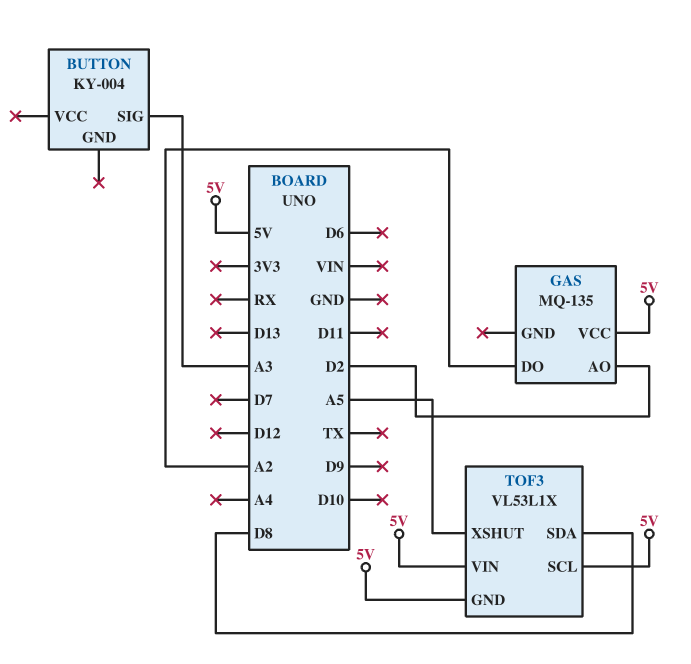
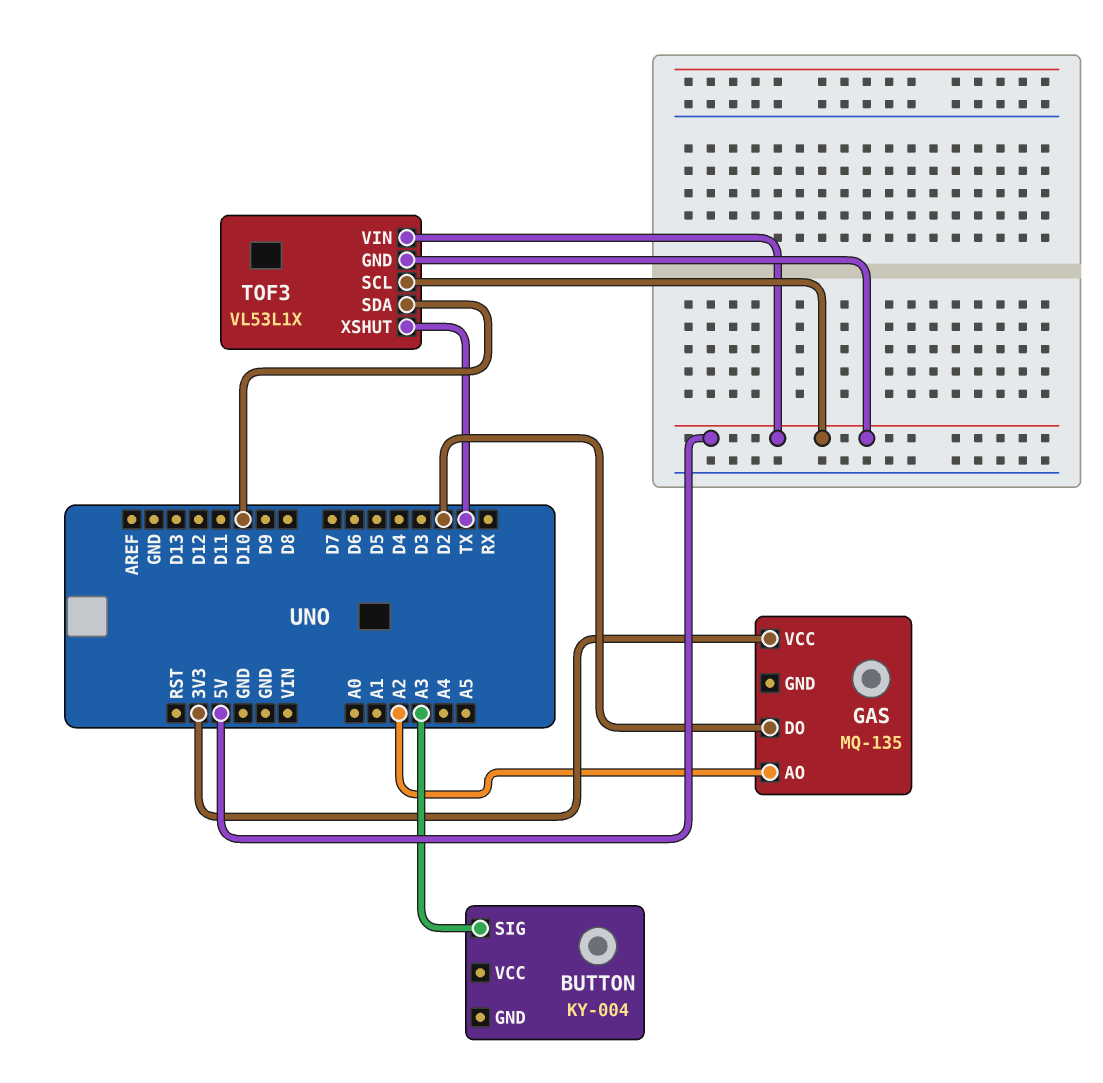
GAS pin AO: D2 -> A2
GAS pin DO: A2 -> D2
GAS pin VCC: 5V -> 3V3
TOF3 pin SDA: D8 -> D10
TOF3 pin XSHUT: A5 -> TX

